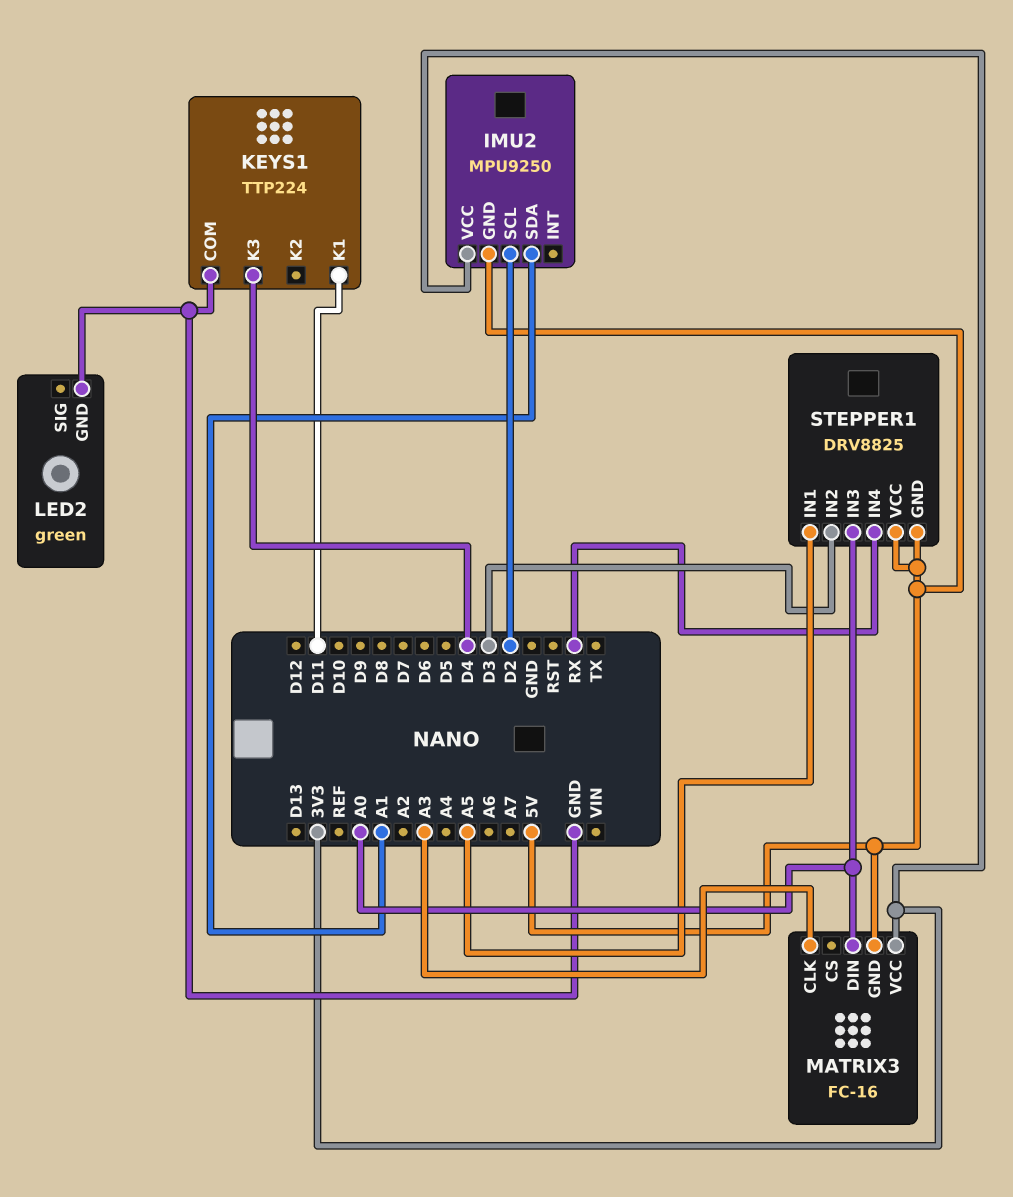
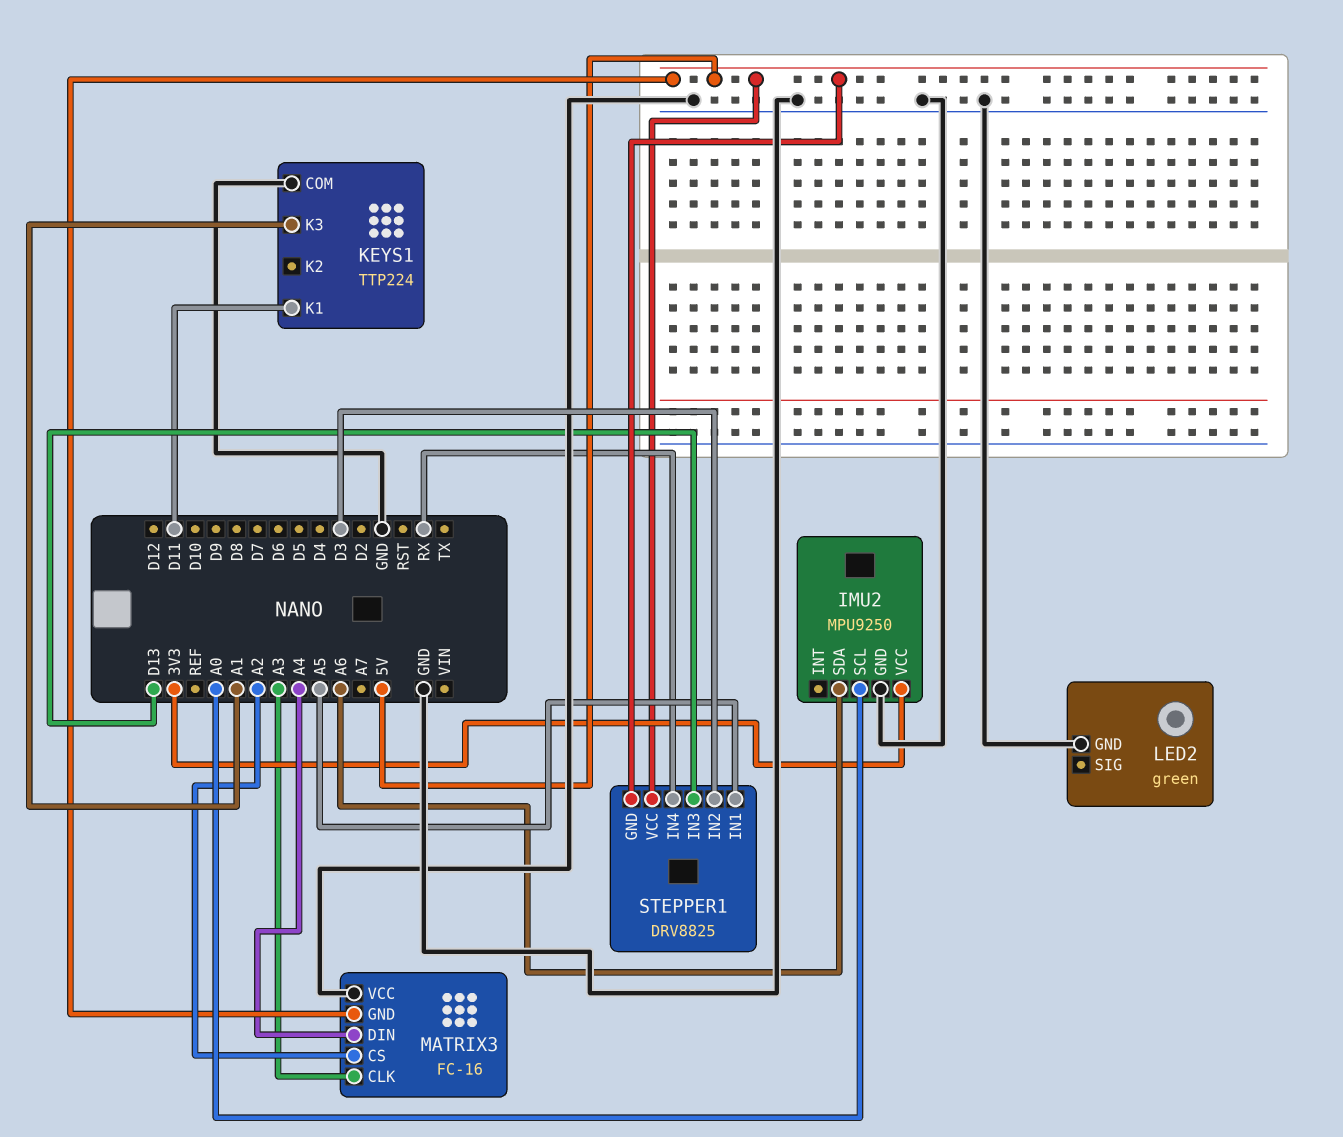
IMU2 pin GND: 5V -> GND
IMU2 pin SCL: D2 -> A0
IMU2 pin SDA: A1 -> A6
KEYS1 pin K3: D4 -> A1
MATRIX3 pin CS: none -> A2
MATRIX3 pin DIN: A0 -> A4
MATRIX3 pin VCC: 3V3 -> GND
STEPPER1 pin IN3: A0 -> D13

